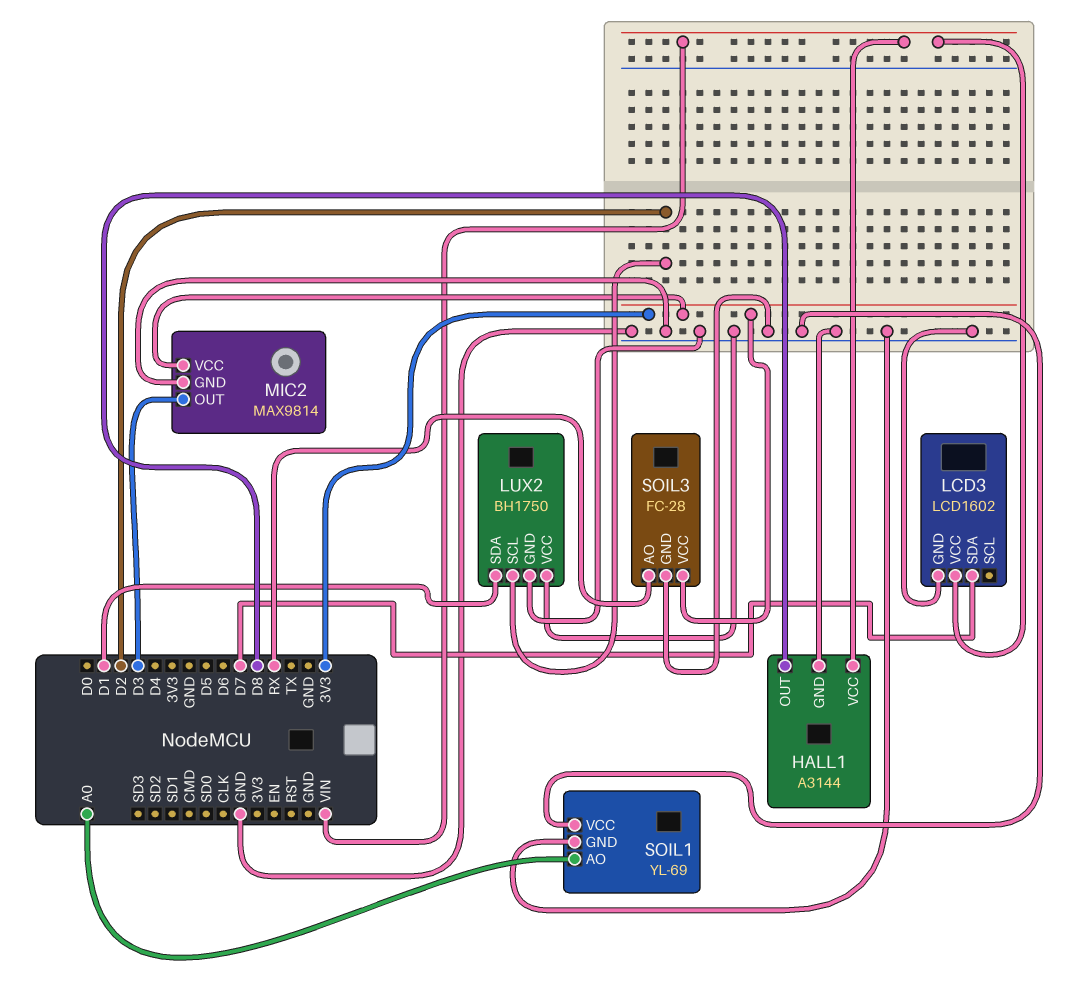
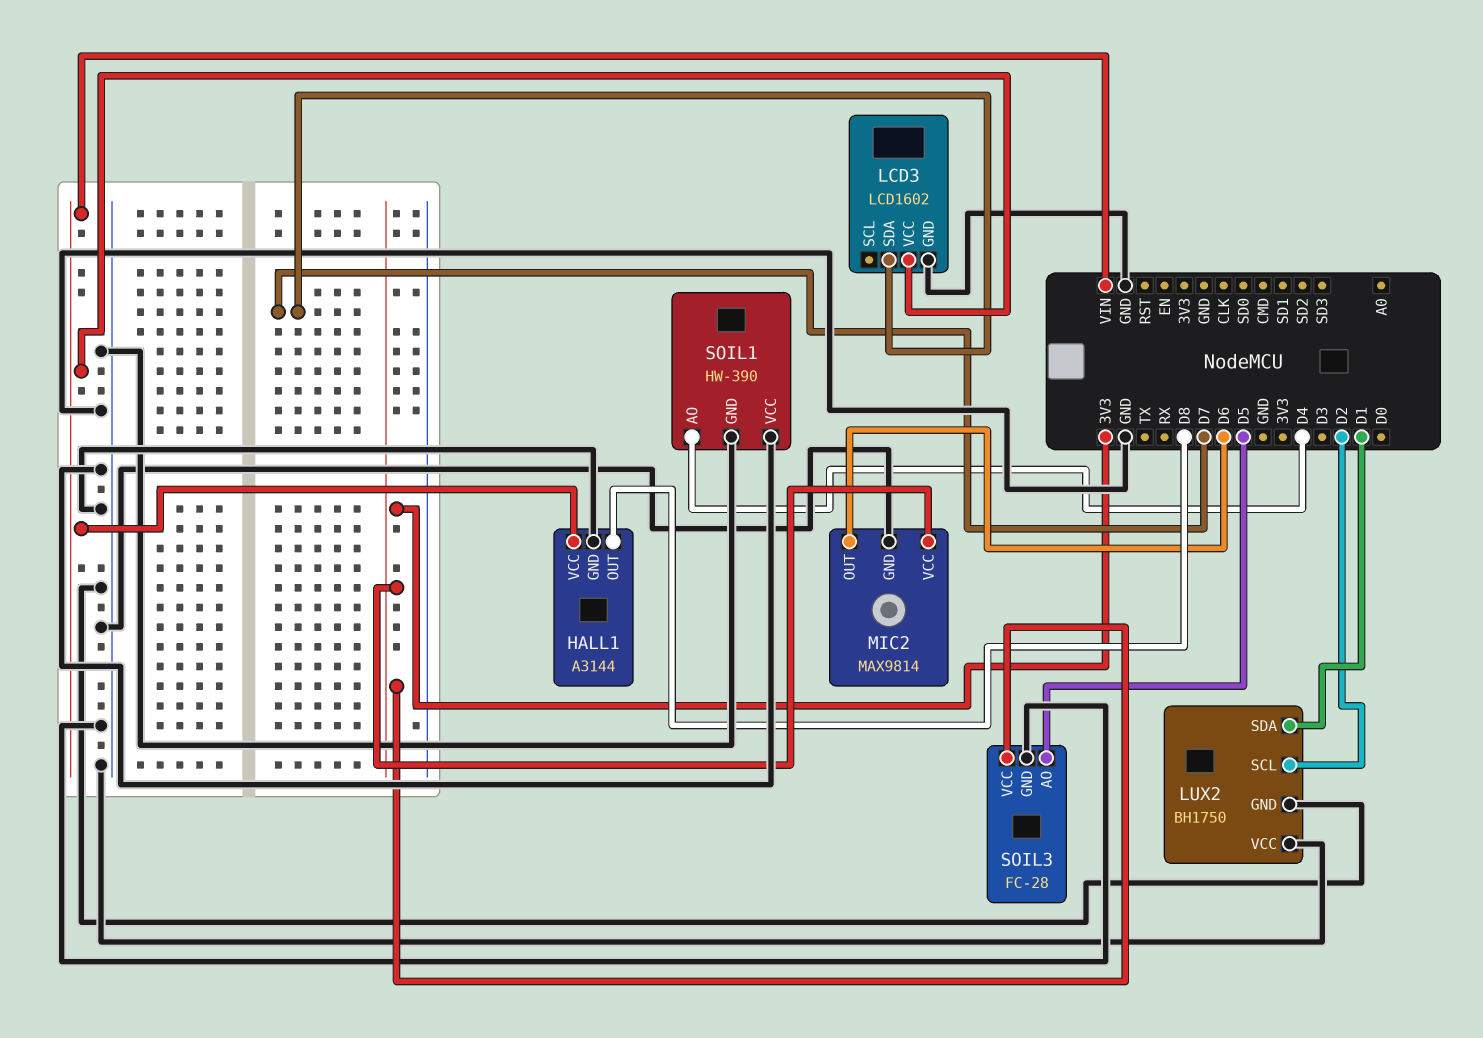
MIC2 pin OUT: D3 -> D6
SOIL1: YL-69 -> HW-390
SOIL1 pin AO: A0 -> D4
SOIL3 pin AO: RX -> D5

